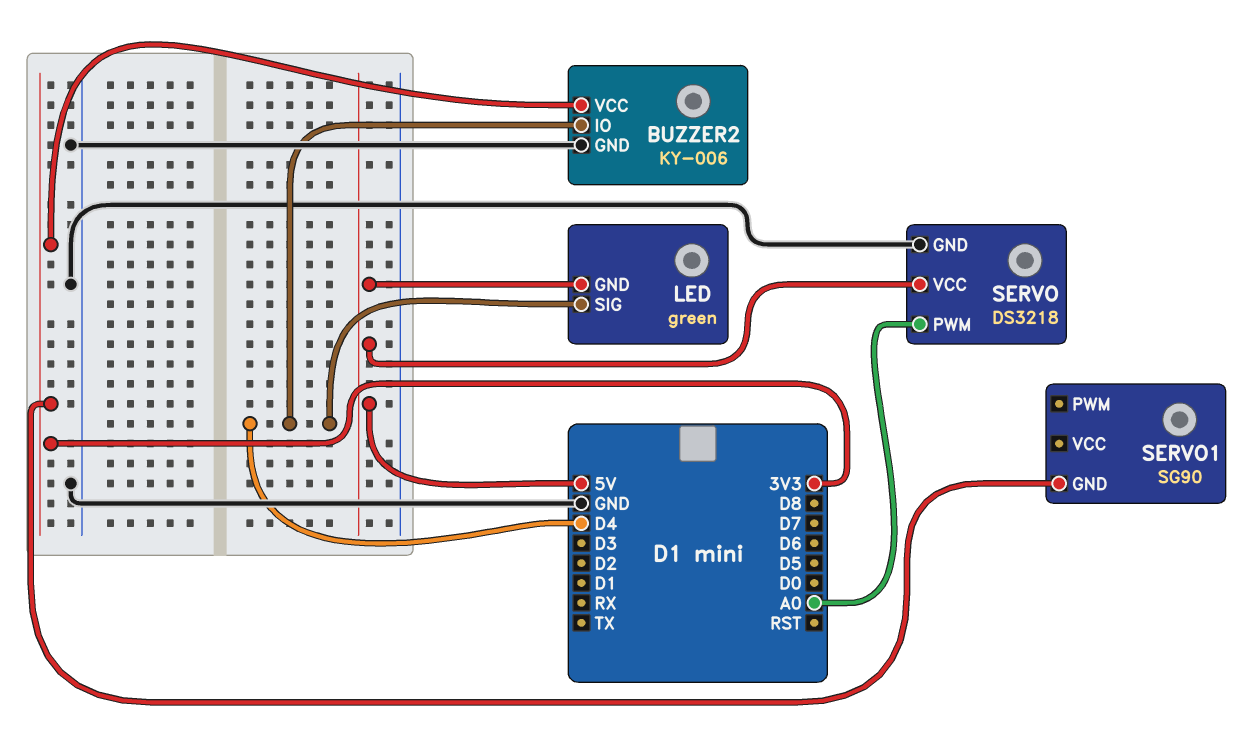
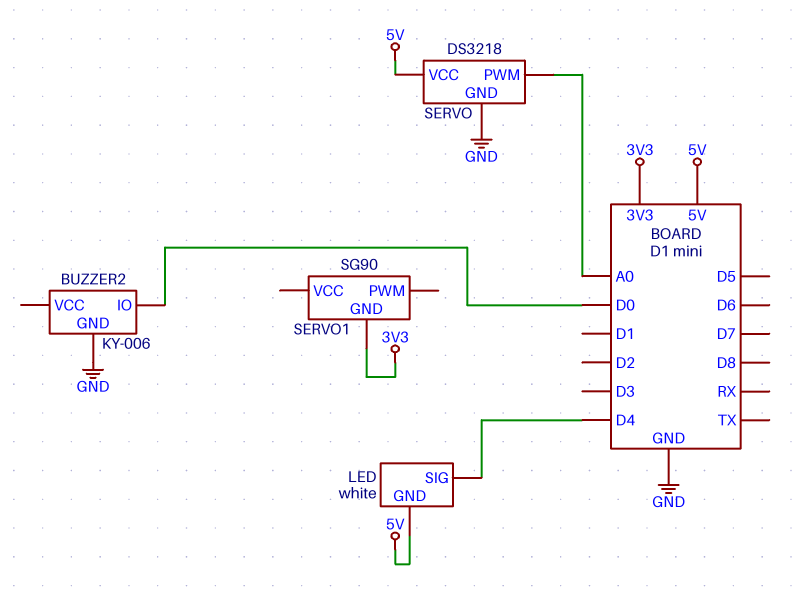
BUZZER2 pin IO: D4 -> D0
BUZZER2 pin VCC: 3V3 -> none
LED: green -> white

